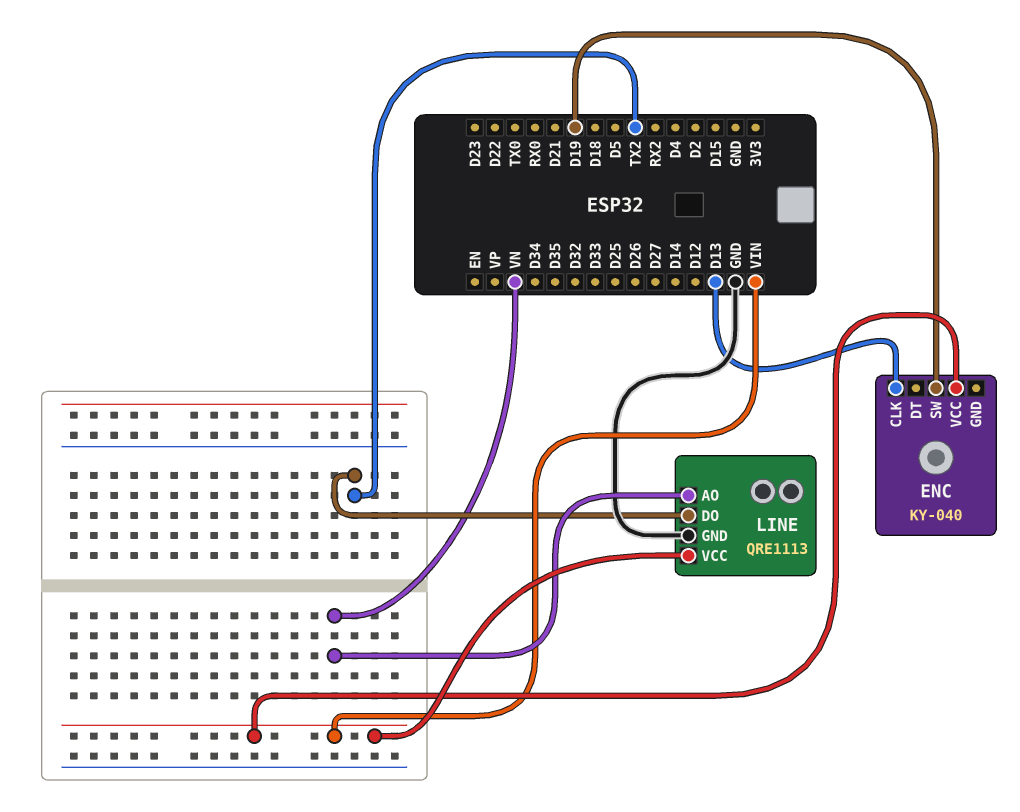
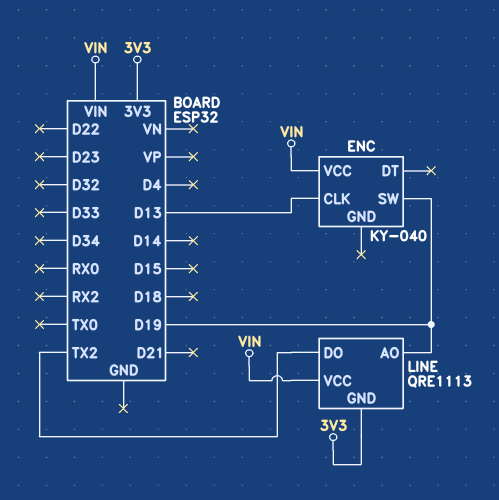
LINE pin AO: VN -> D19
LINE pin GND: GND -> 3V3

